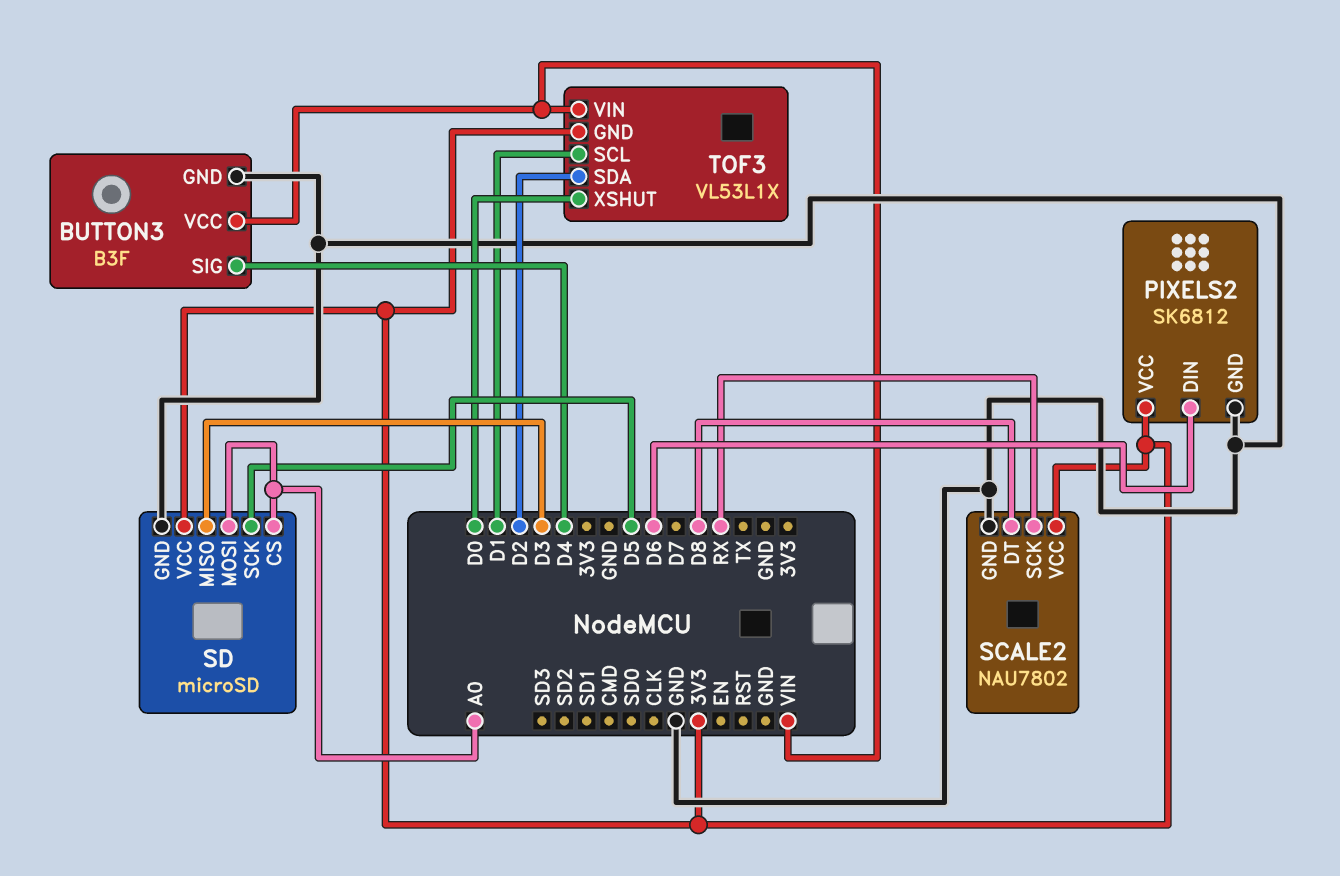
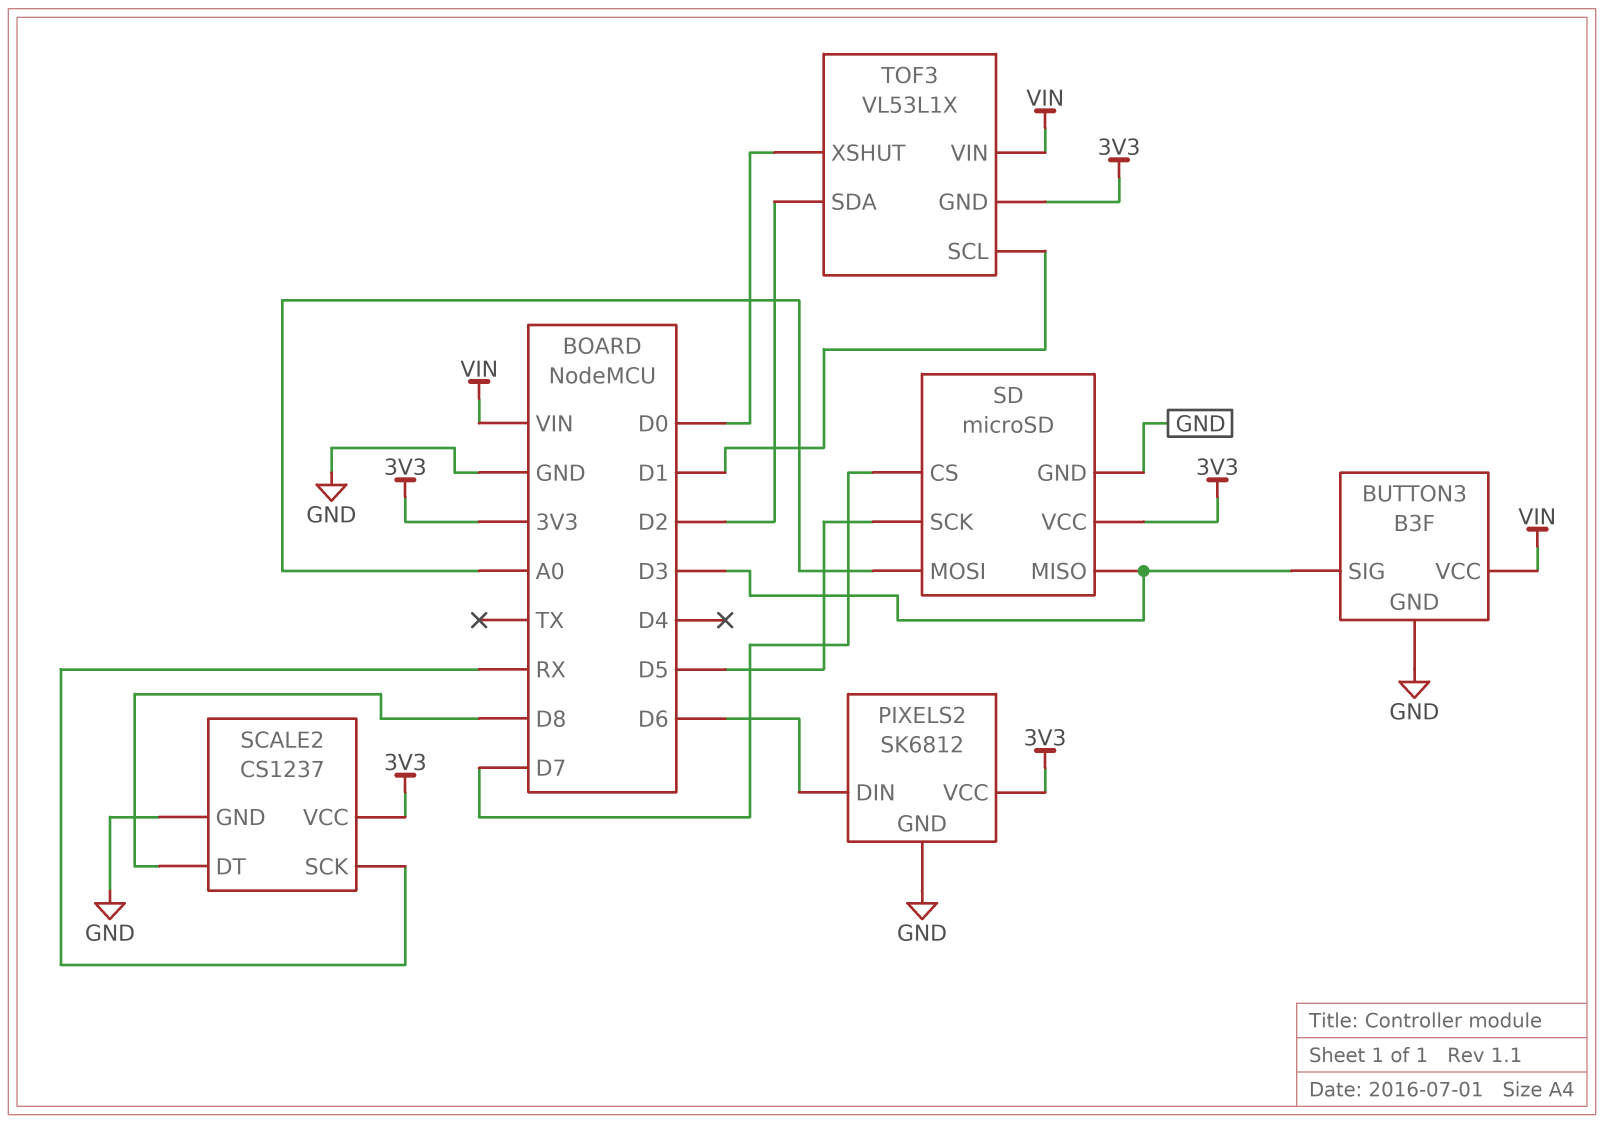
BUTTON3 pin SIG: D4 -> D3
SCALE2: NAU7802 -> CS1237
SD pin CS: A0 -> D7

